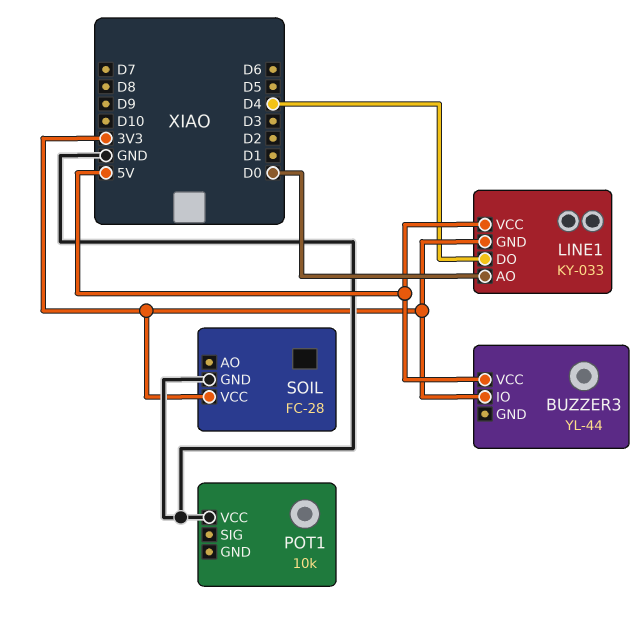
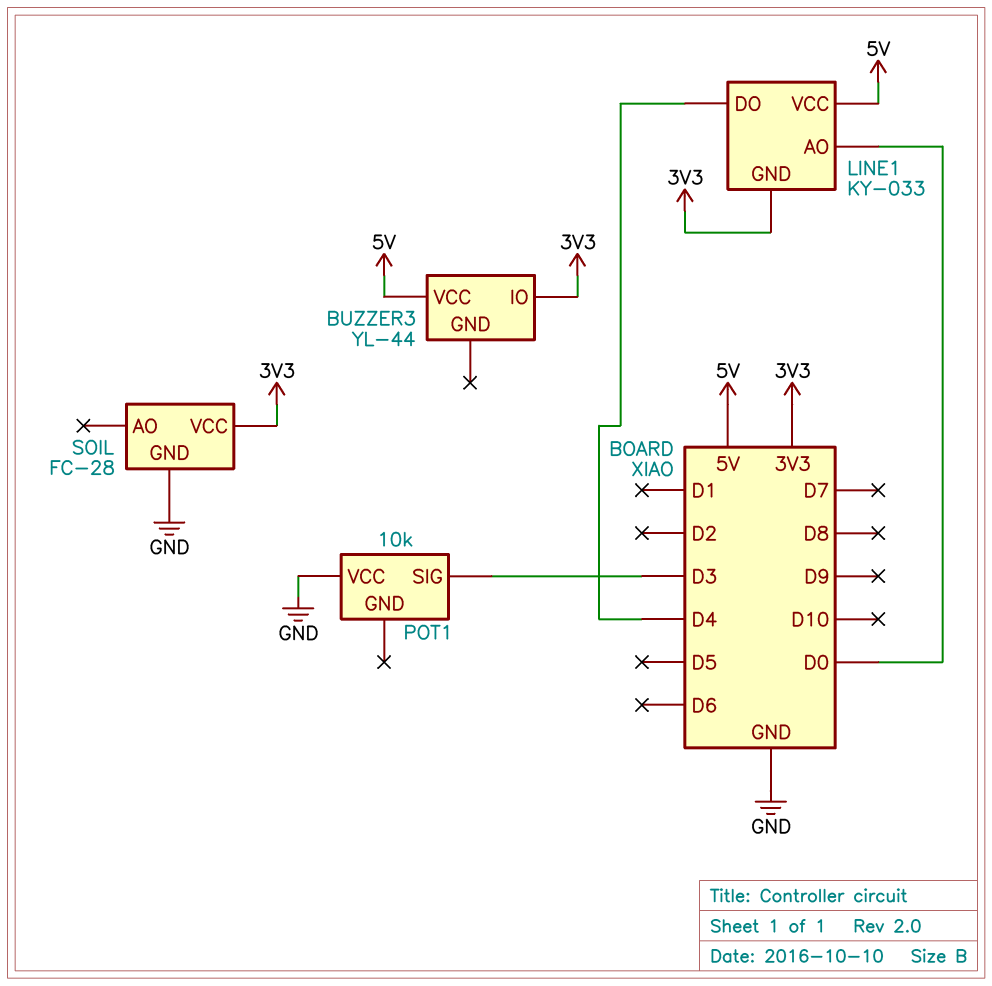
POT1 pin SIG: none -> D3

